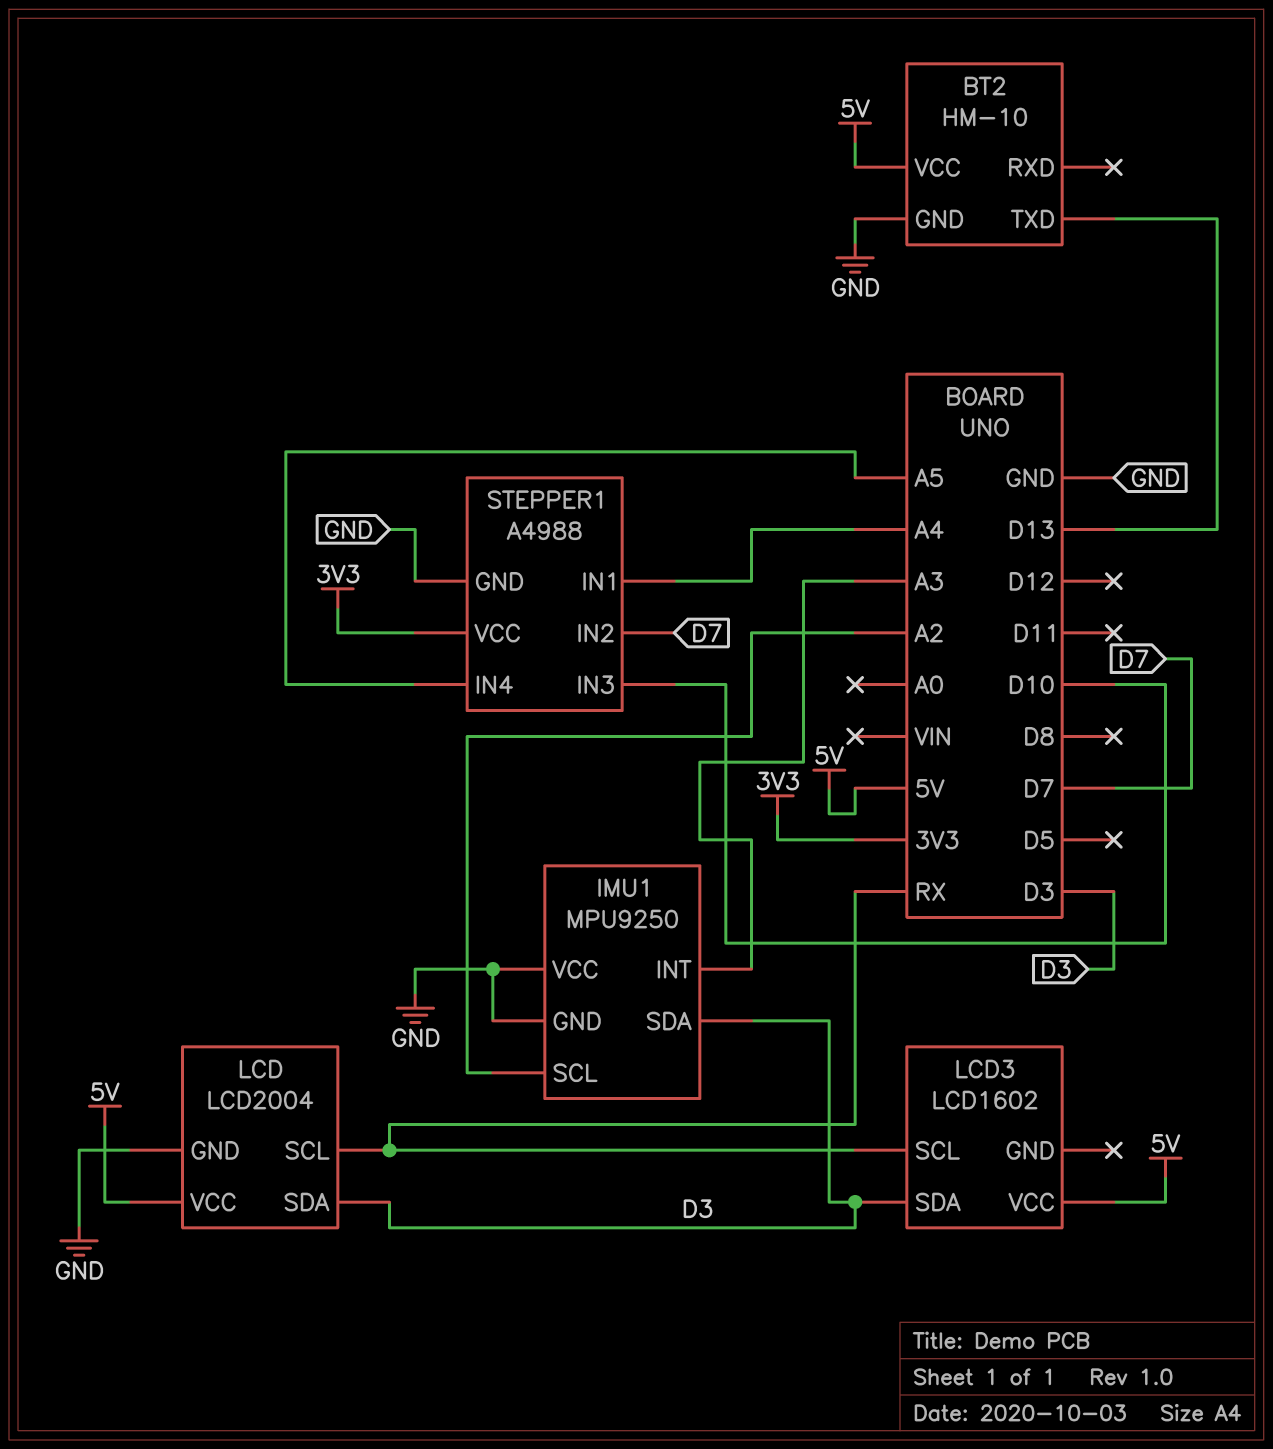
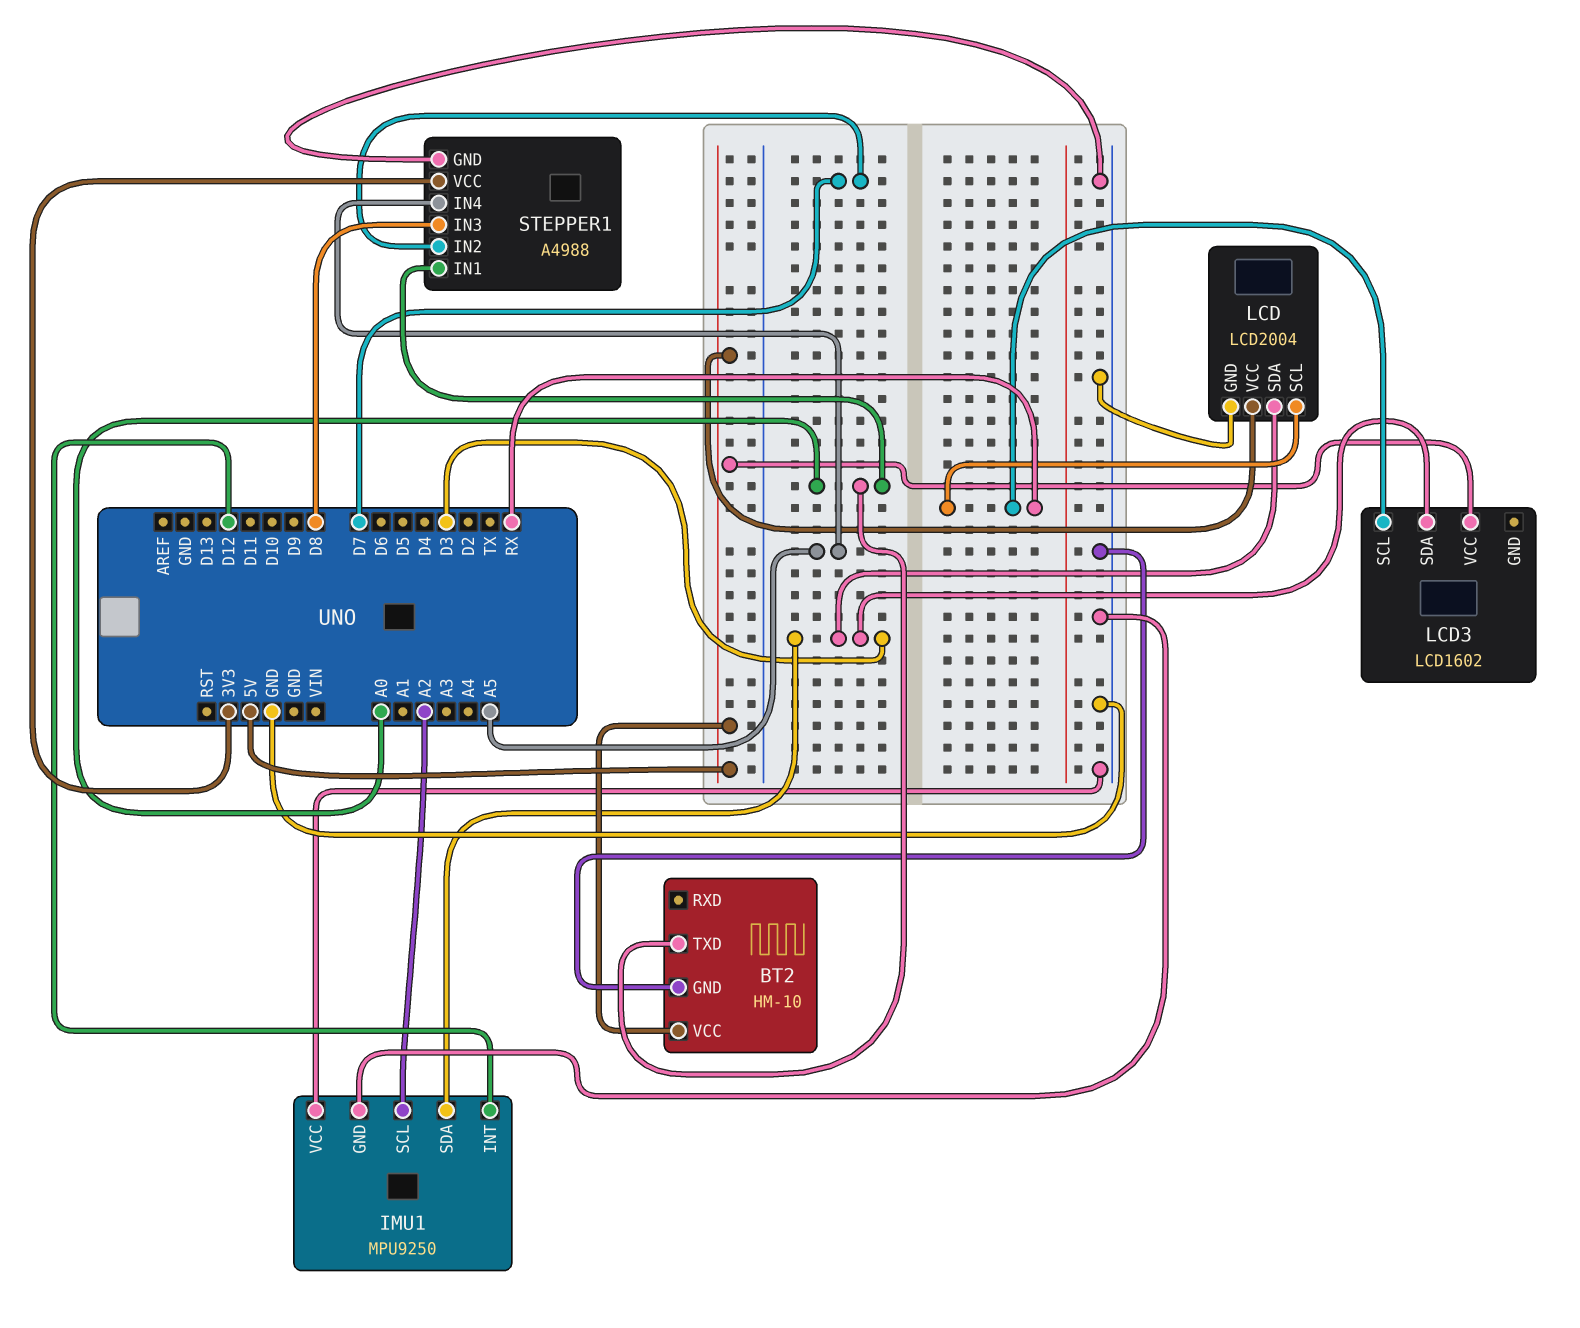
BT2 pin TXD: D13 -> A0
IMU1 pin INT: A3 -> D12
STEPPER1 pin IN1: A4 -> A0
STEPPER1 pin IN3: D10 -> D8

